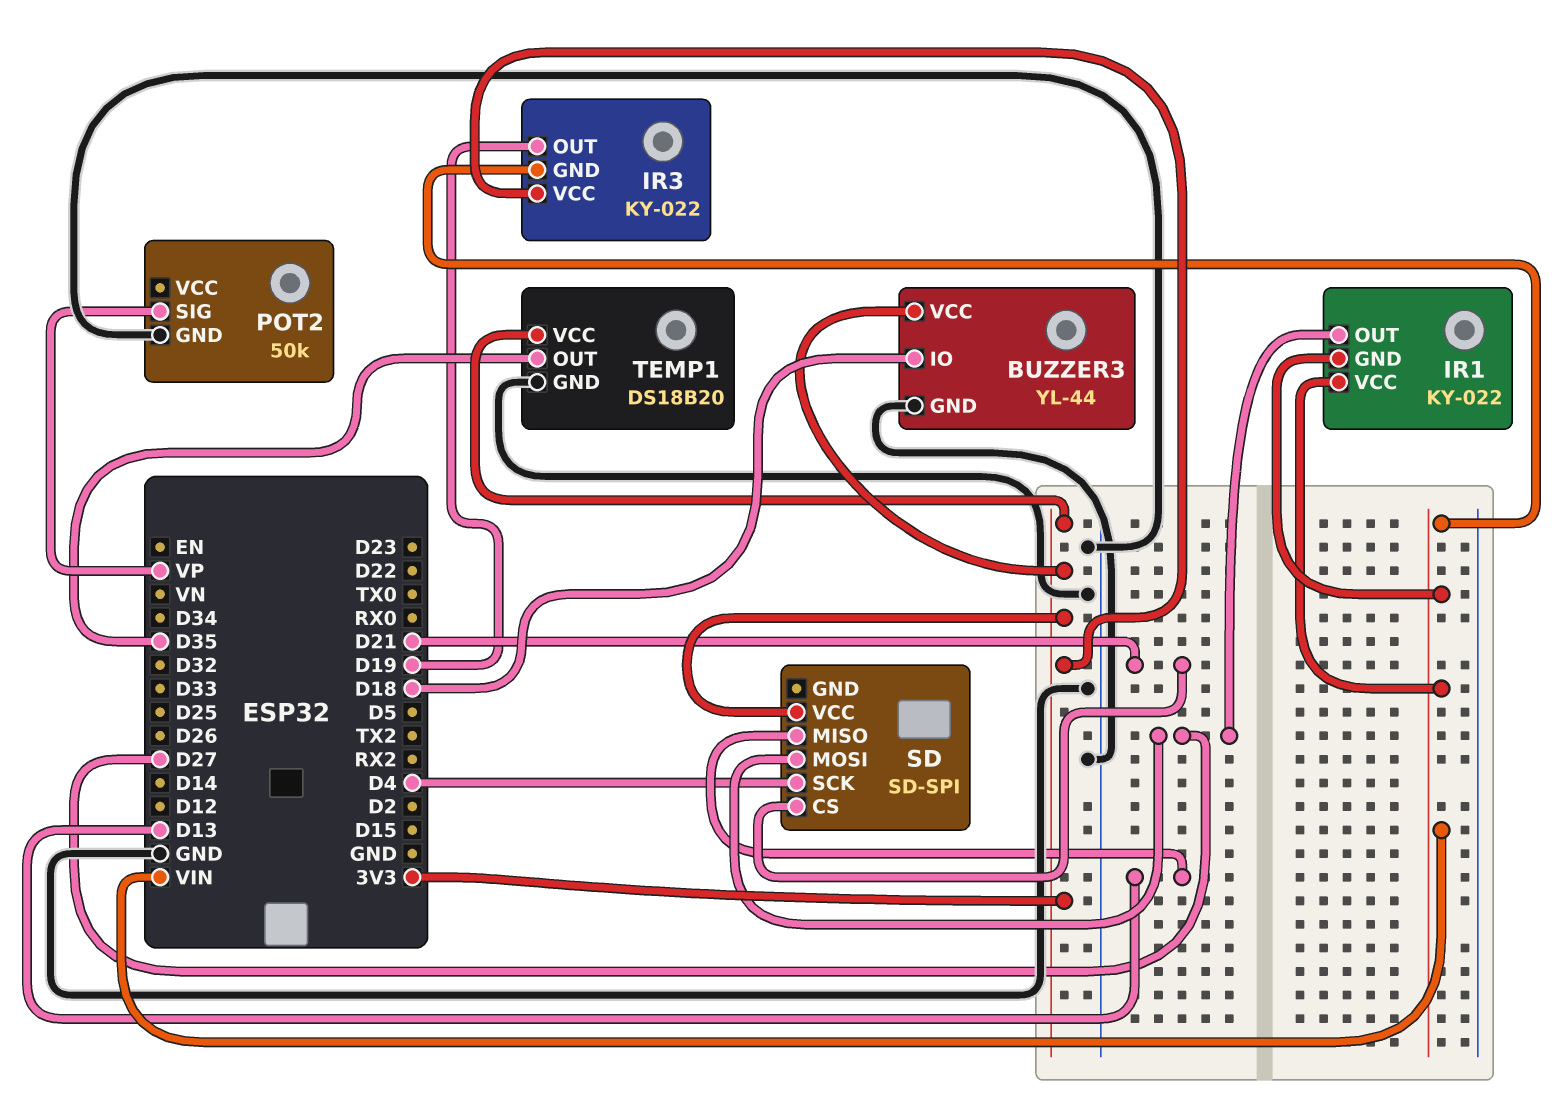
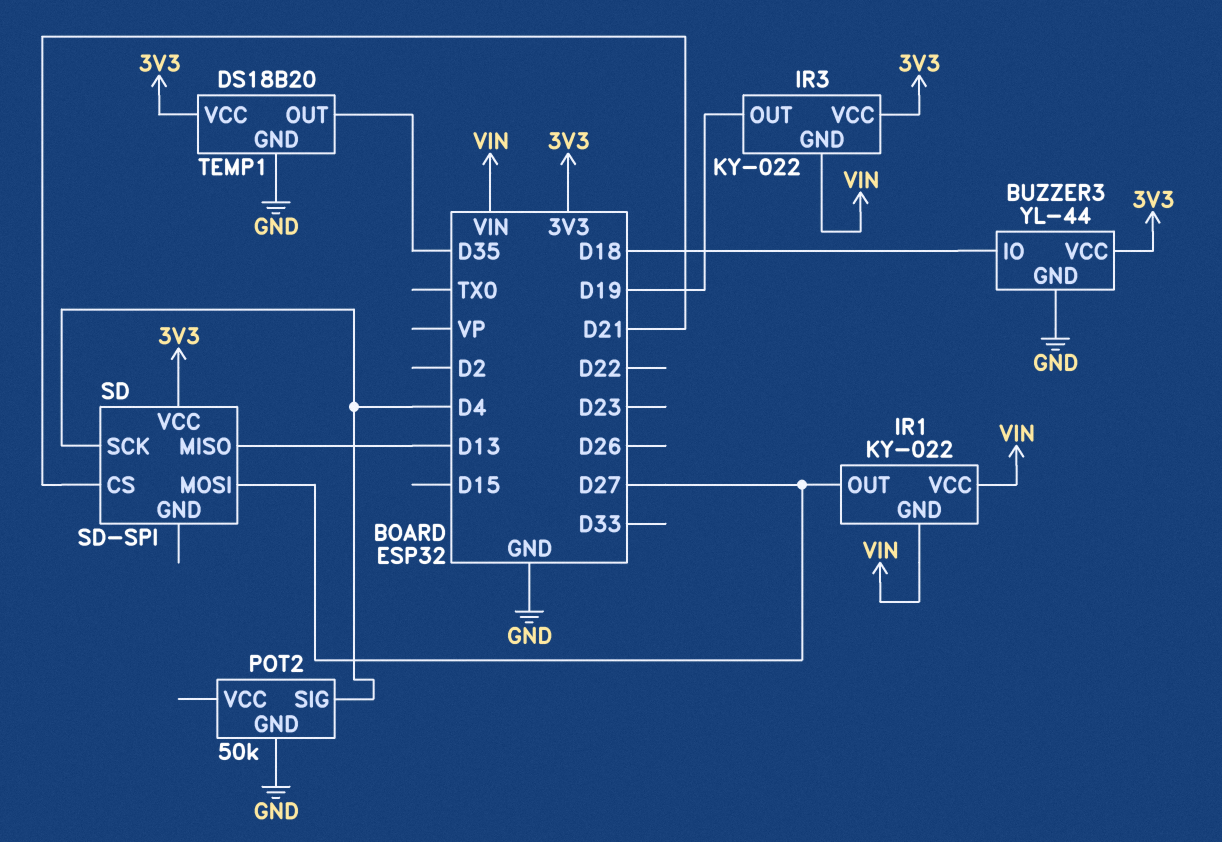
POT2 pin SIG: VP -> D4

